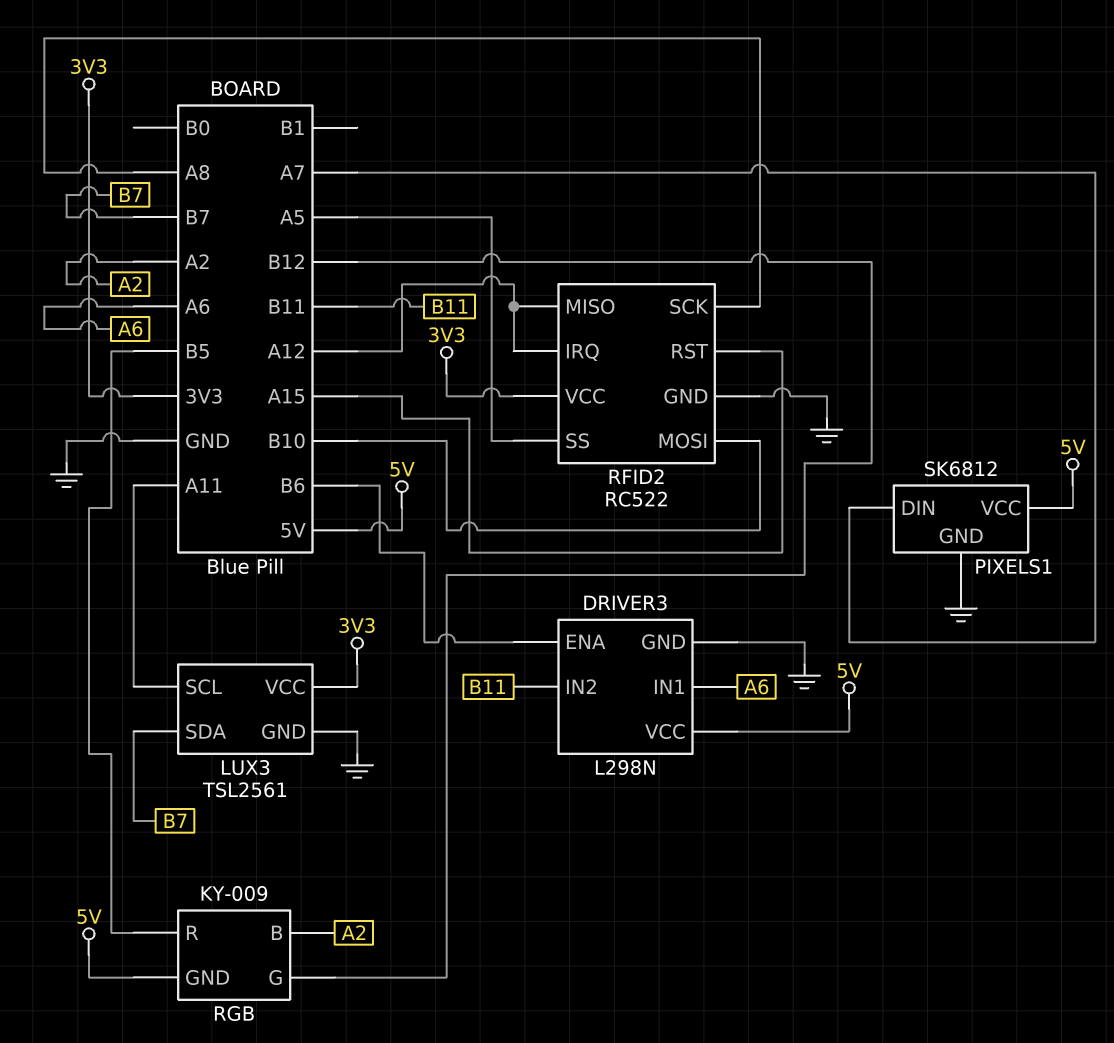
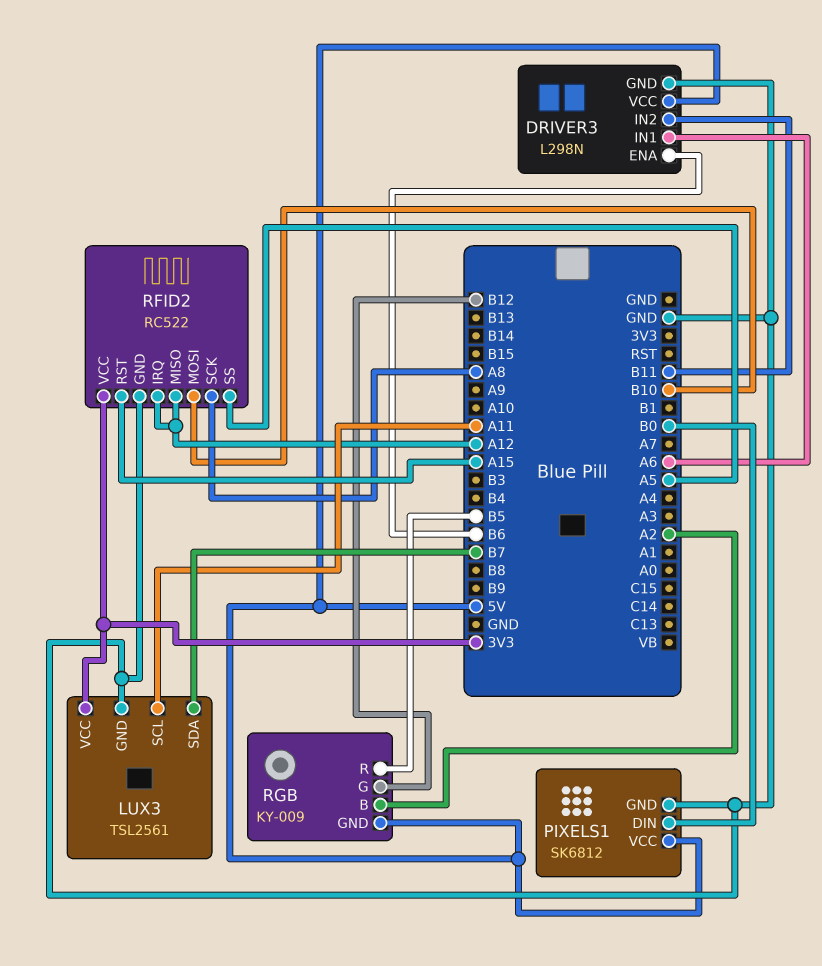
PIXELS1 pin DIN: A7 -> B0

